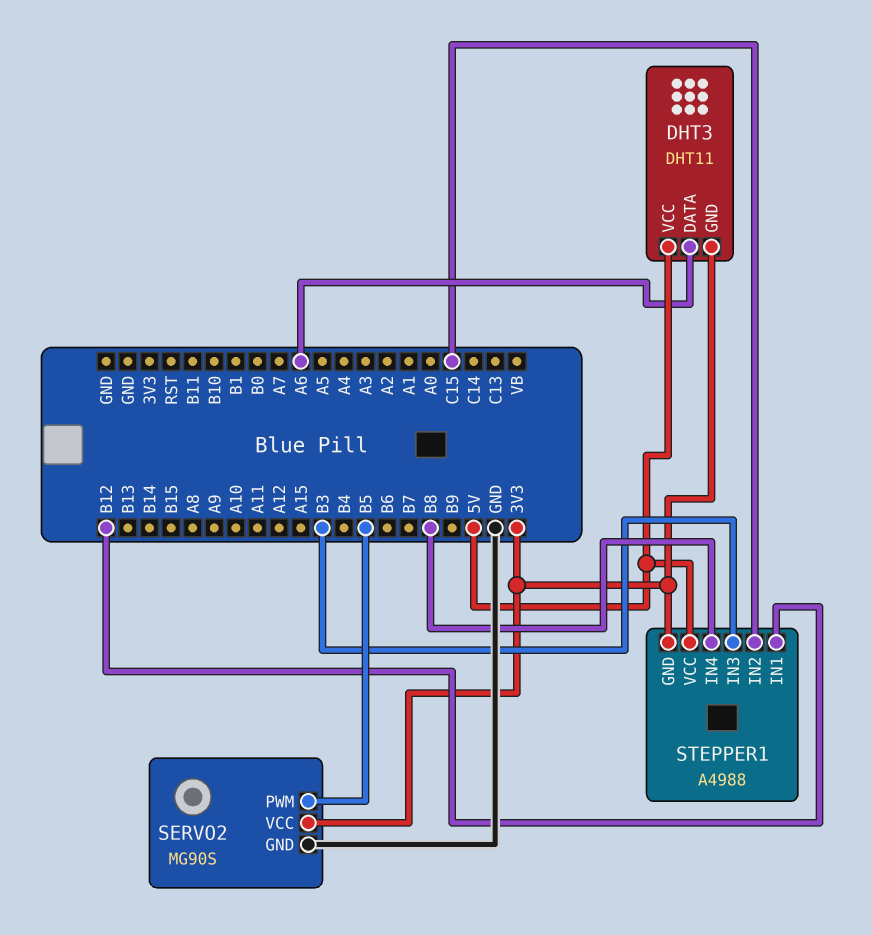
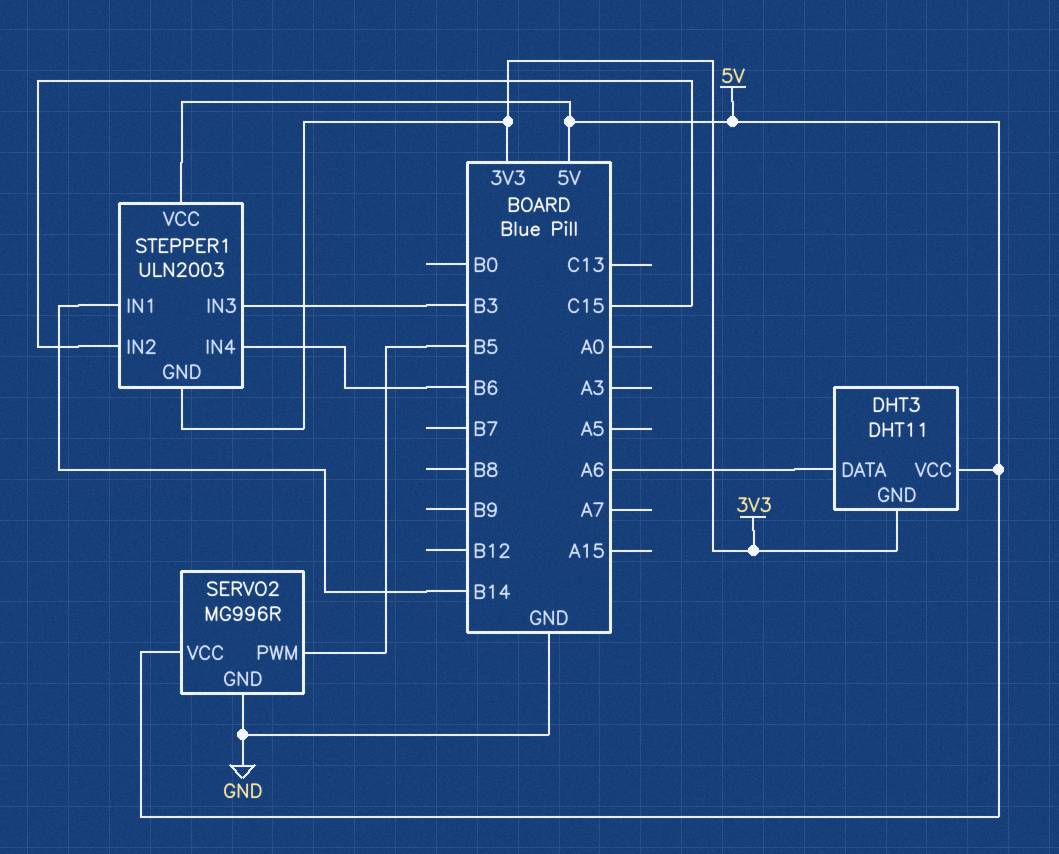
SERVO2: MG90S -> MG996R
SERVO2 pin VCC: 3V3 -> 5V
STEPPER1: A4988 -> ULN2003
STEPPER1 pin IN1: B12 -> B14
STEPPER1 pin IN4: B8 -> B6

